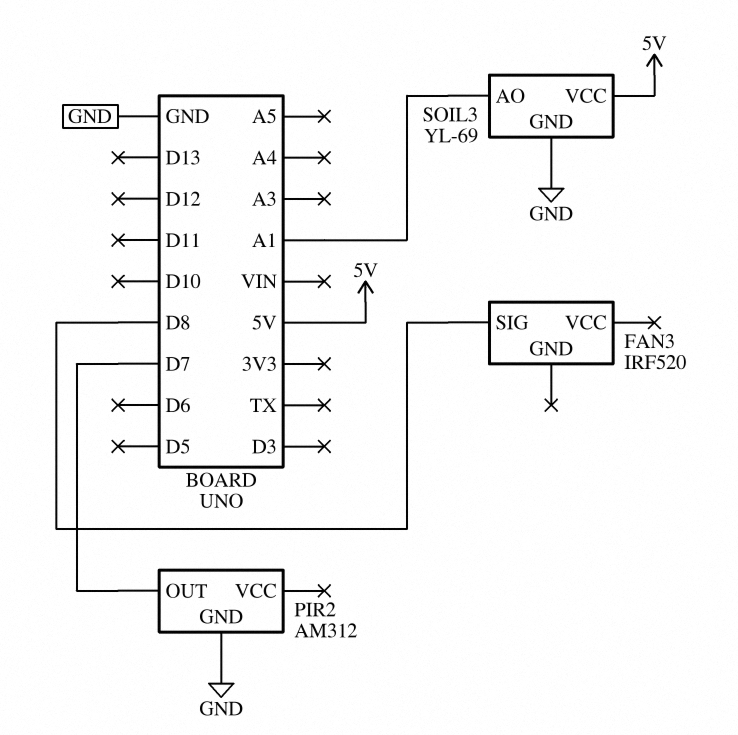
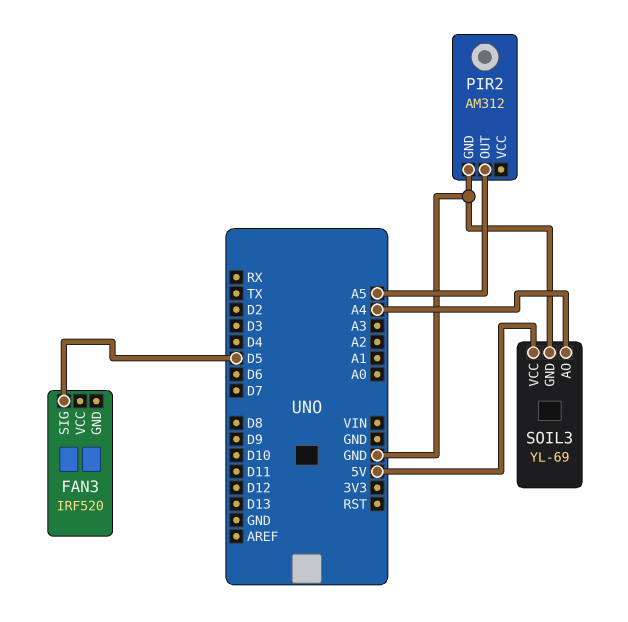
FAN3 pin SIG: D8 -> D5
PIR2 pin OUT: D7 -> A5
SOIL3 pin AO: A1 -> A4

